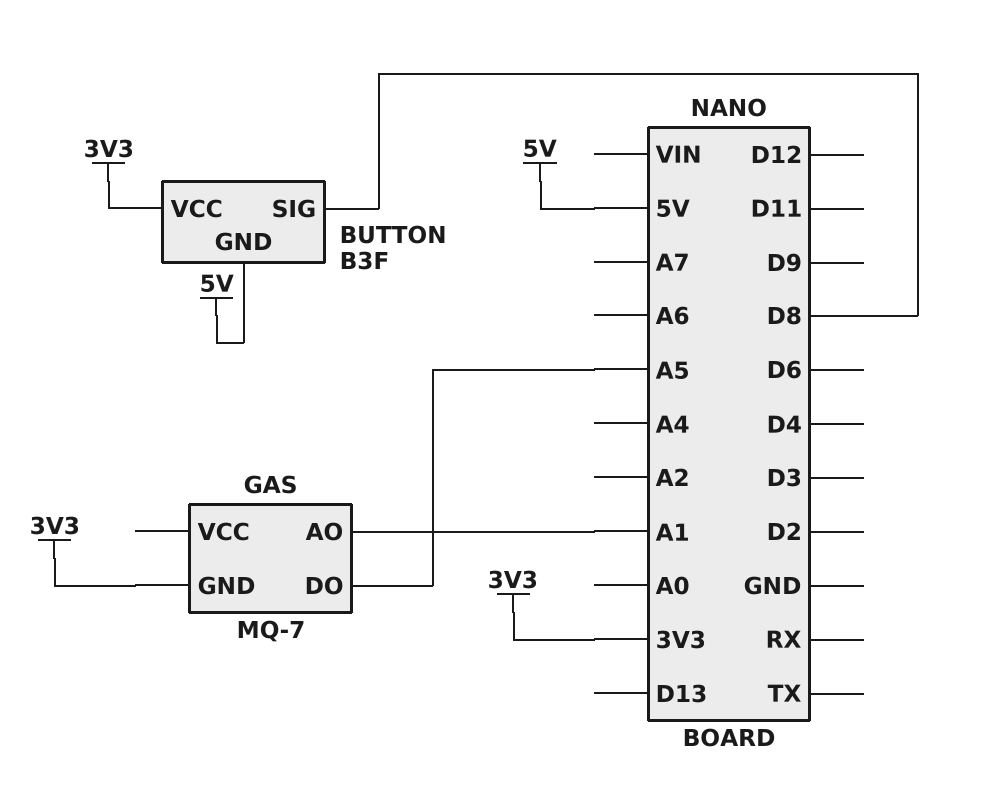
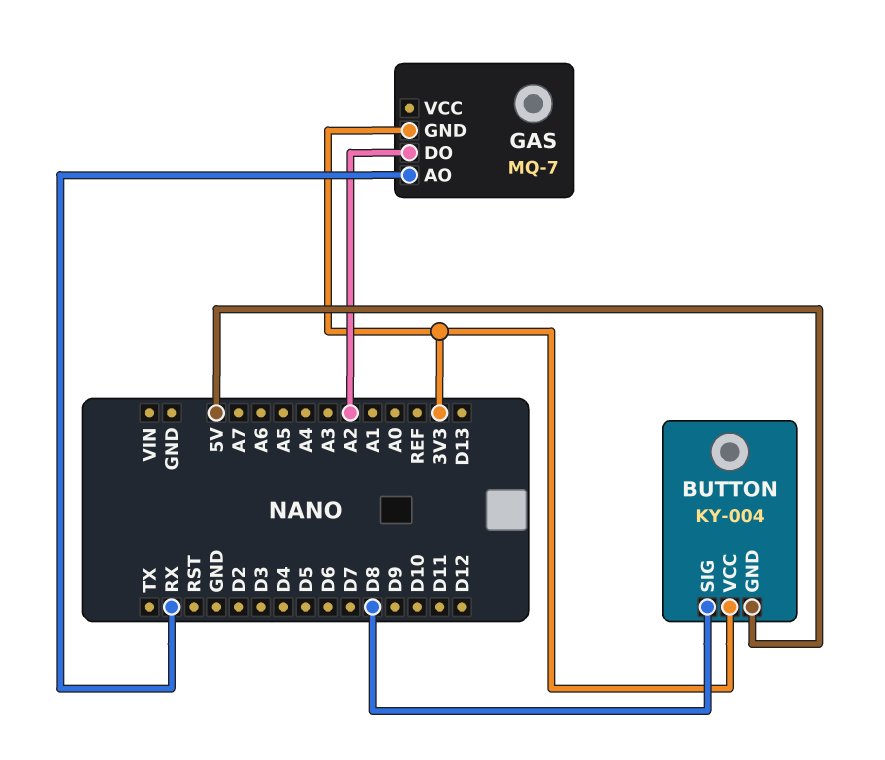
BUTTON: B3F -> KY-004
GAS pin AO: A1 -> RX
GAS pin DO: A5 -> A2

